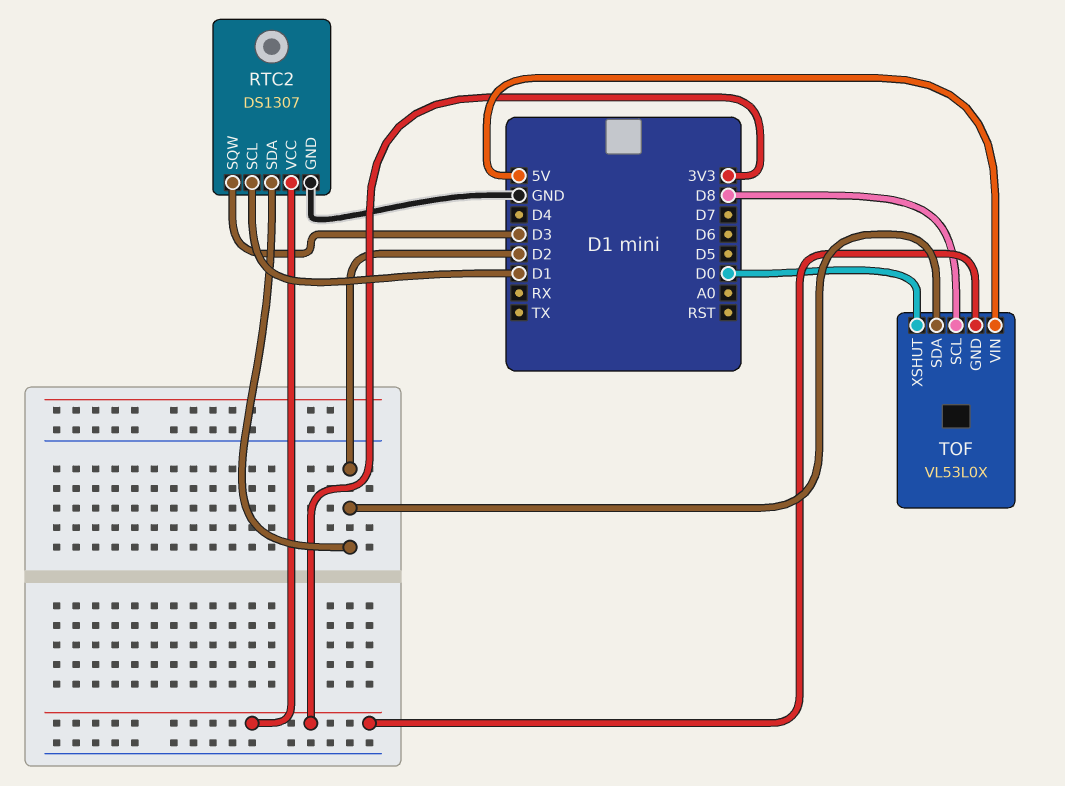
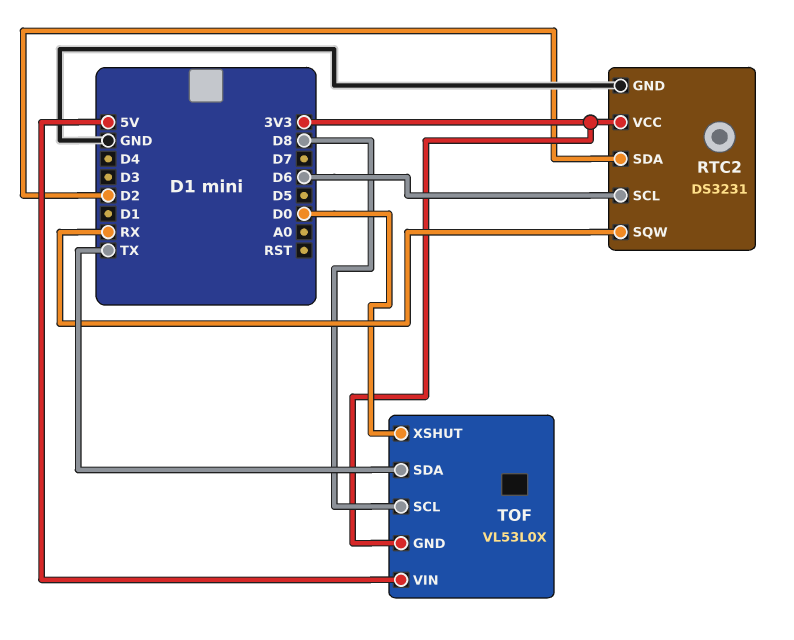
RTC2: DS1307 -> DS3231
RTC2 pin SCL: D1 -> D6
RTC2 pin SQW: D3 -> RX
TOF pin SDA: D2 -> TX

